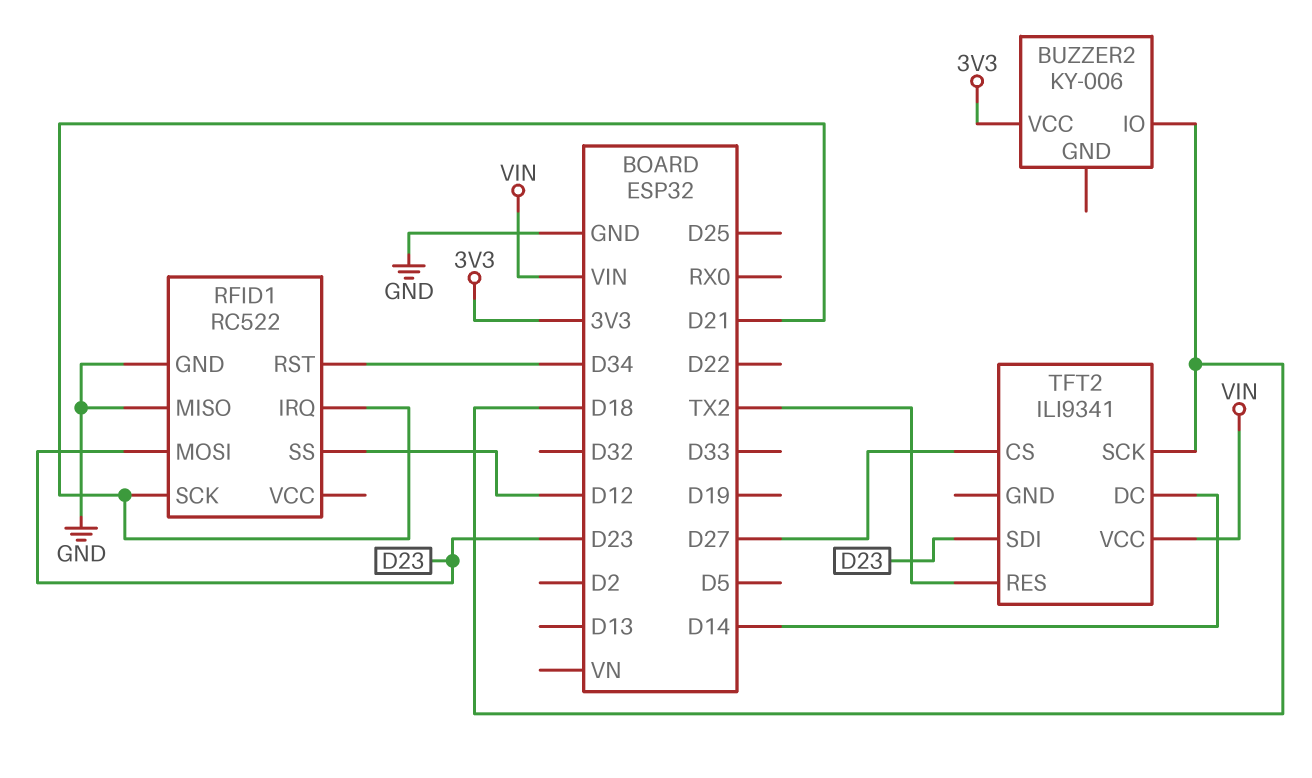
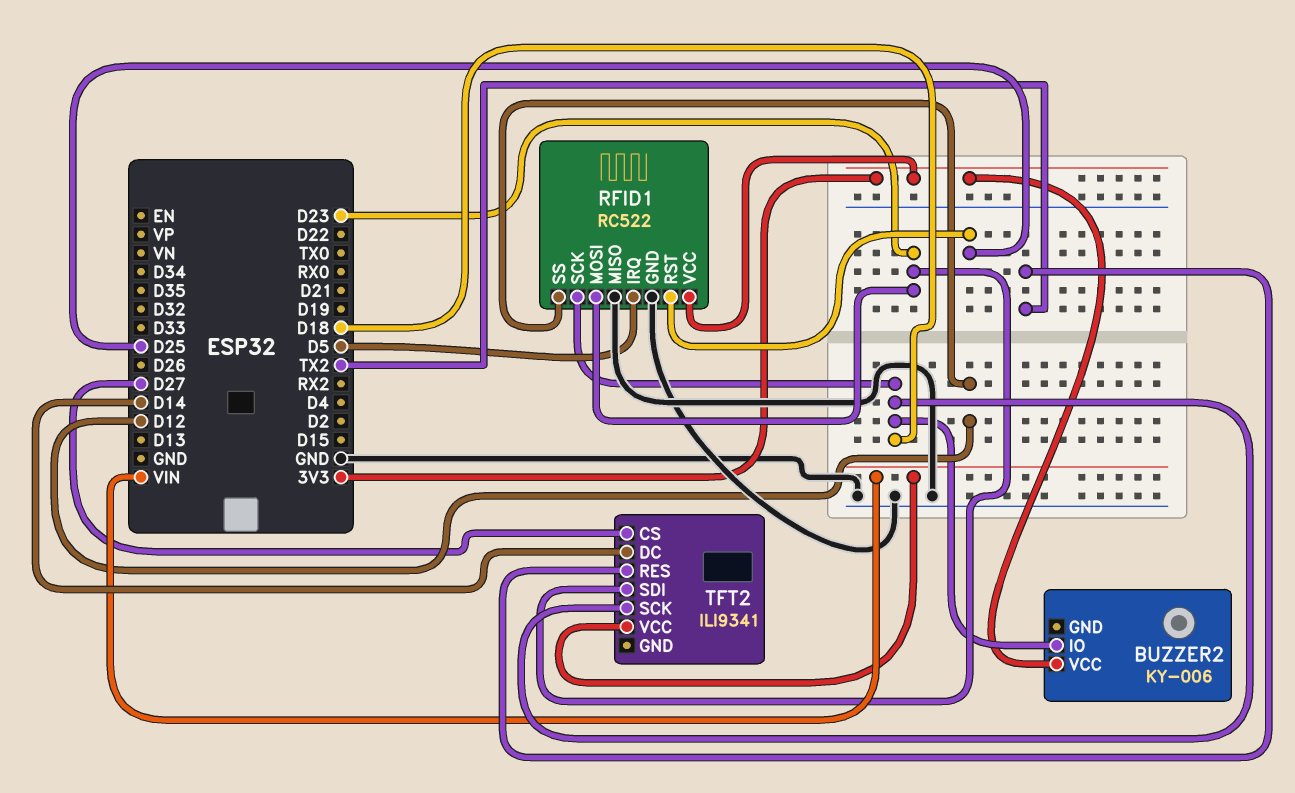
RFID1 pin IRQ: D21 -> D5
RFID1 pin RST: D34 -> D25
RFID1 pin SCK: D21 -> D18
RFID1 pin VCC: none -> 3V3

